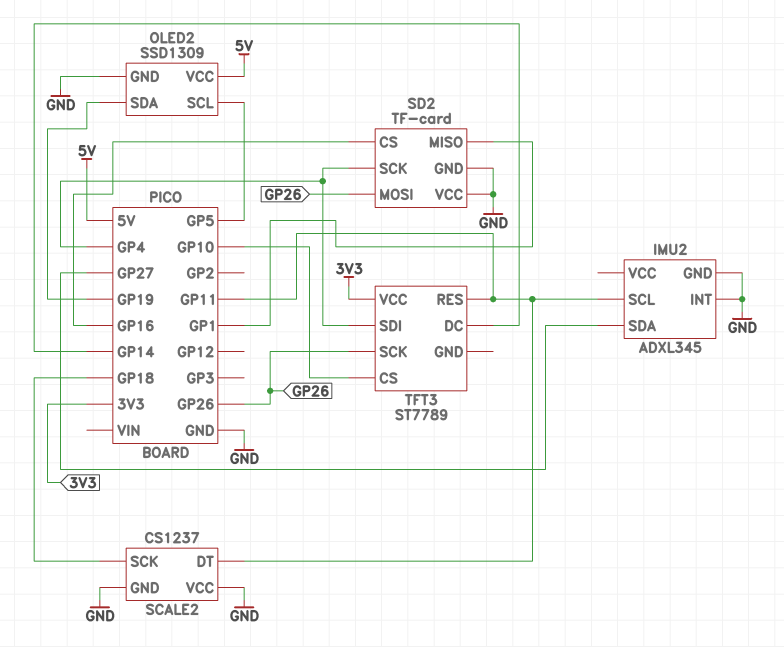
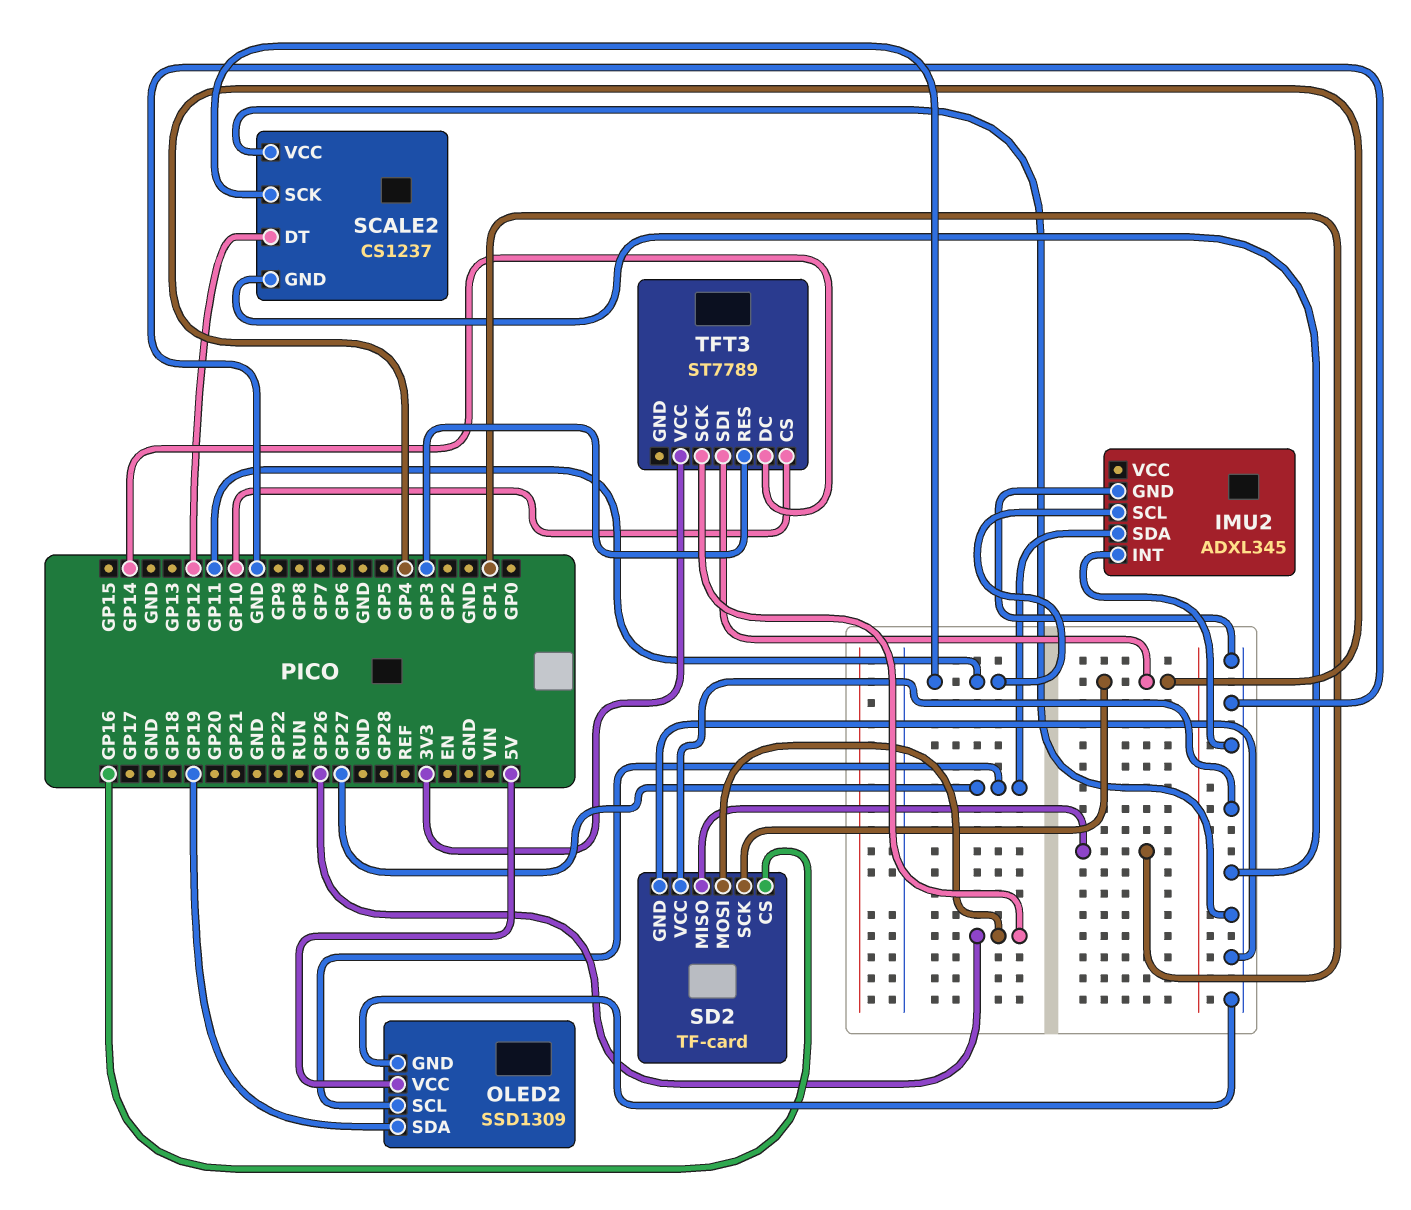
OLED2 pin SCL: GP5 -> GP27
SCALE2 pin DT: GP11 -> GP12
SCALE2 pin SCK: GP18 -> GP11
TFT3 pin RES: GP11 -> GP3

